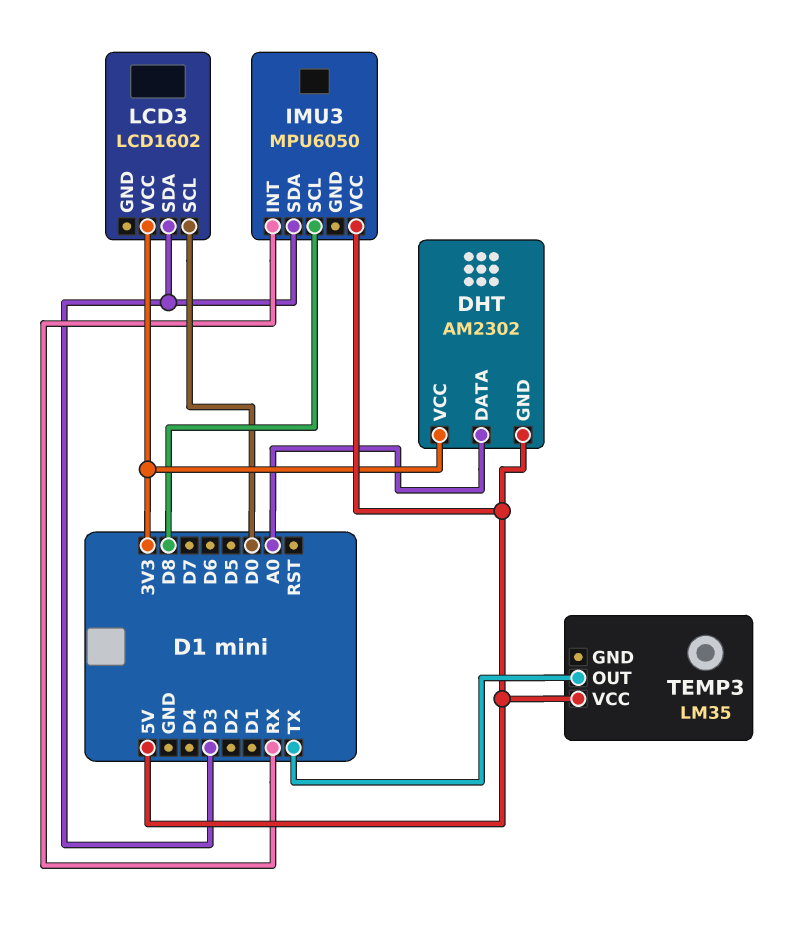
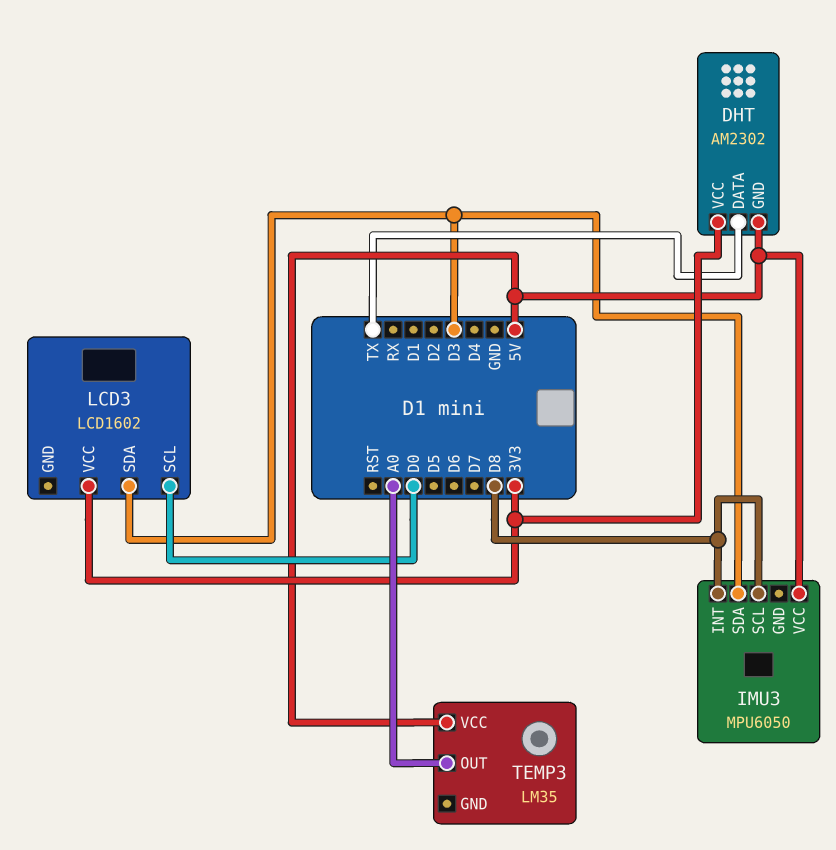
DHT pin DATA: A0 -> TX
IMU3 pin INT: RX -> D8
TEMP3 pin OUT: TX -> A0

